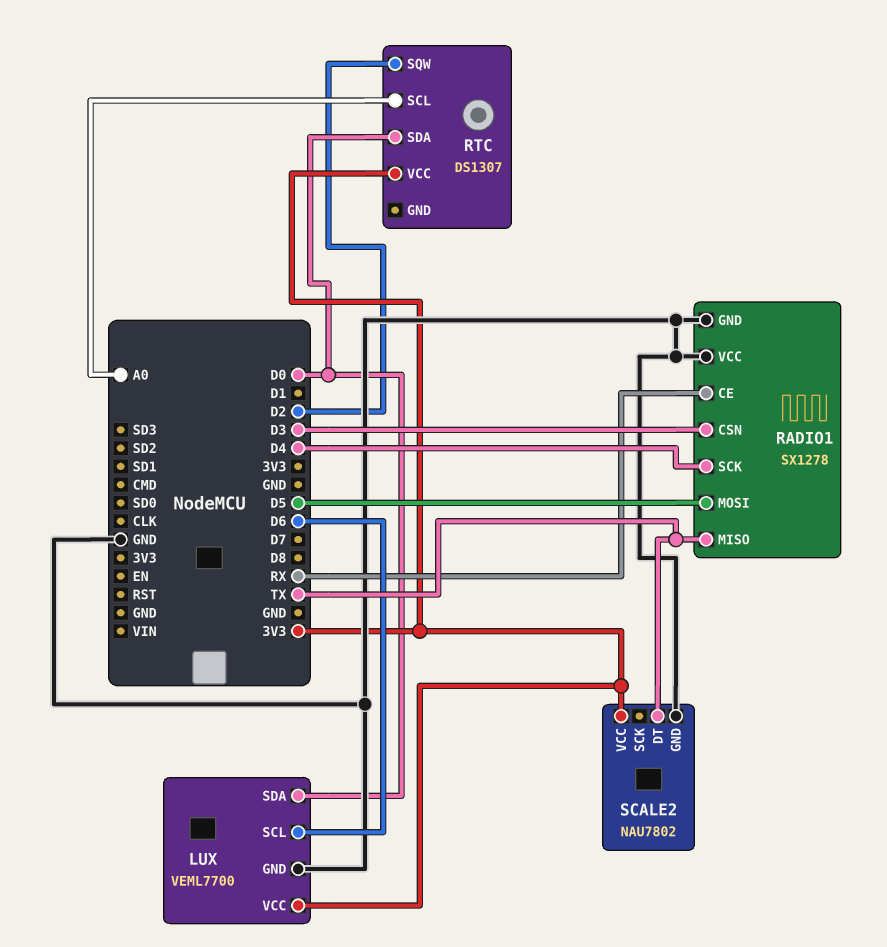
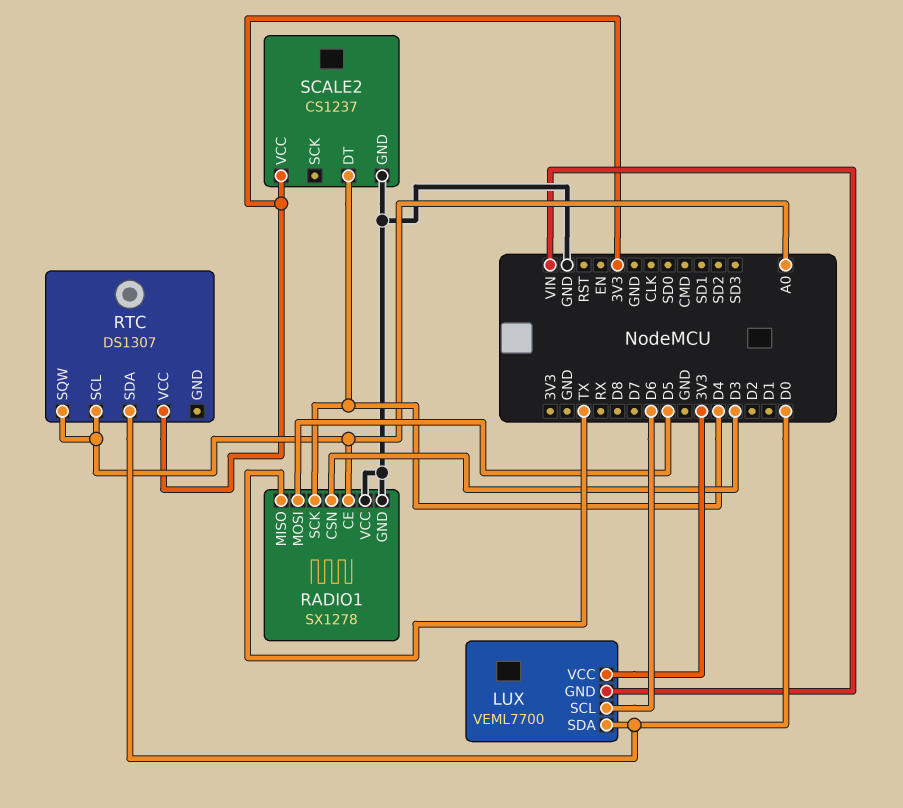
LUX pin GND: GND -> VIN
RADIO1 pin CE: RX -> A0
RTC pin SQW: D2 -> A0
SCALE2: NAU7802 -> CS1237
SCALE2 pin DT: TX -> D4

